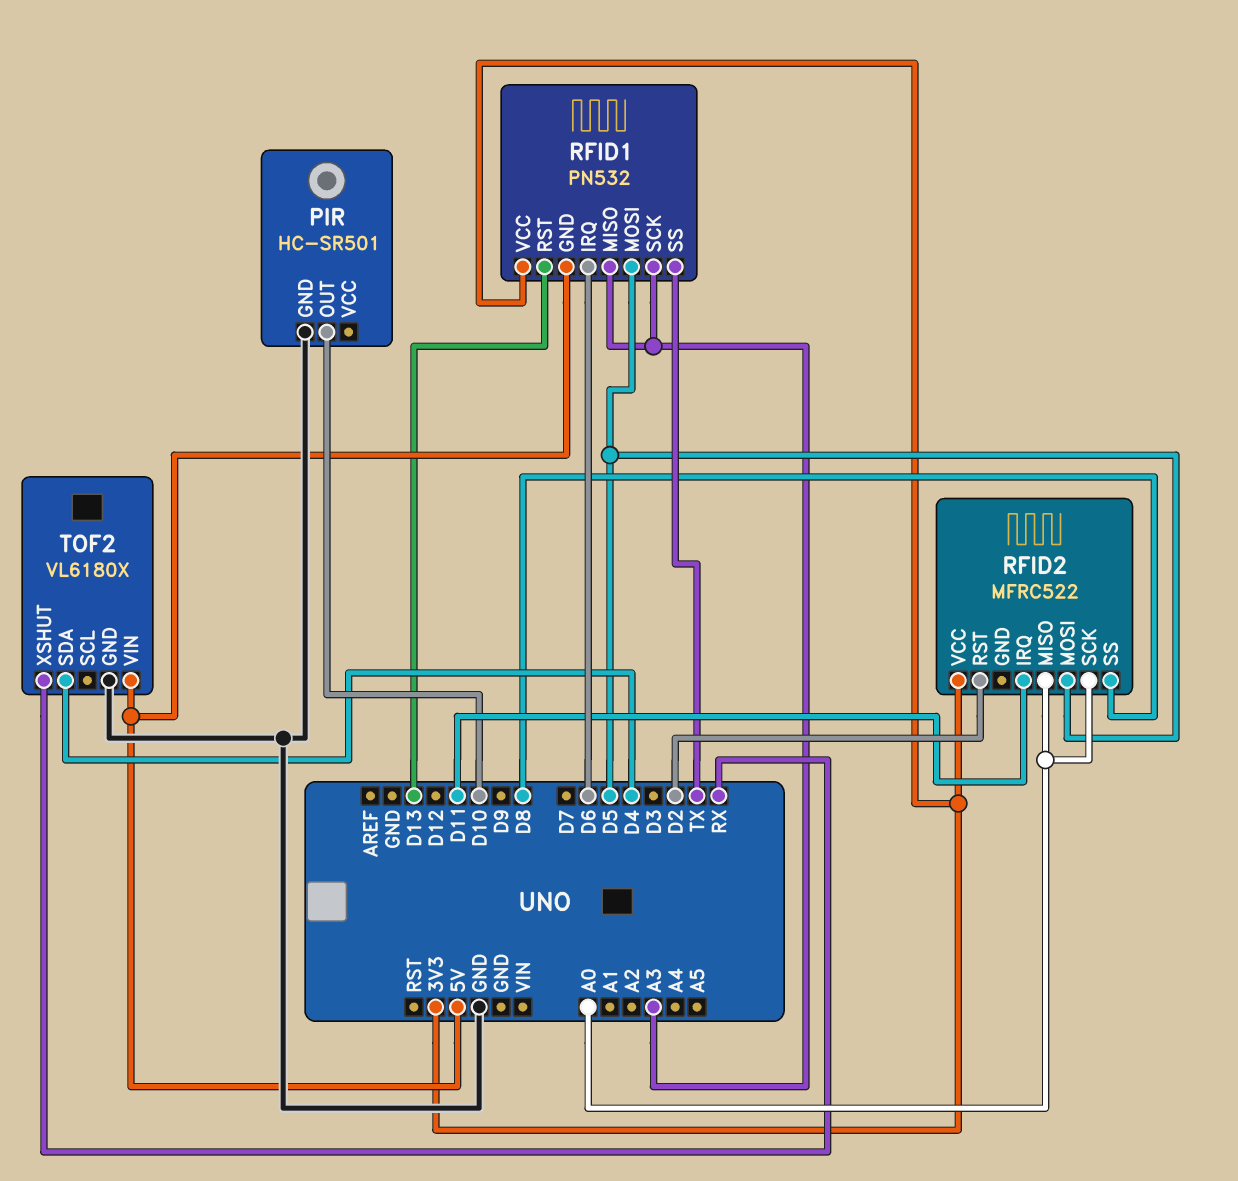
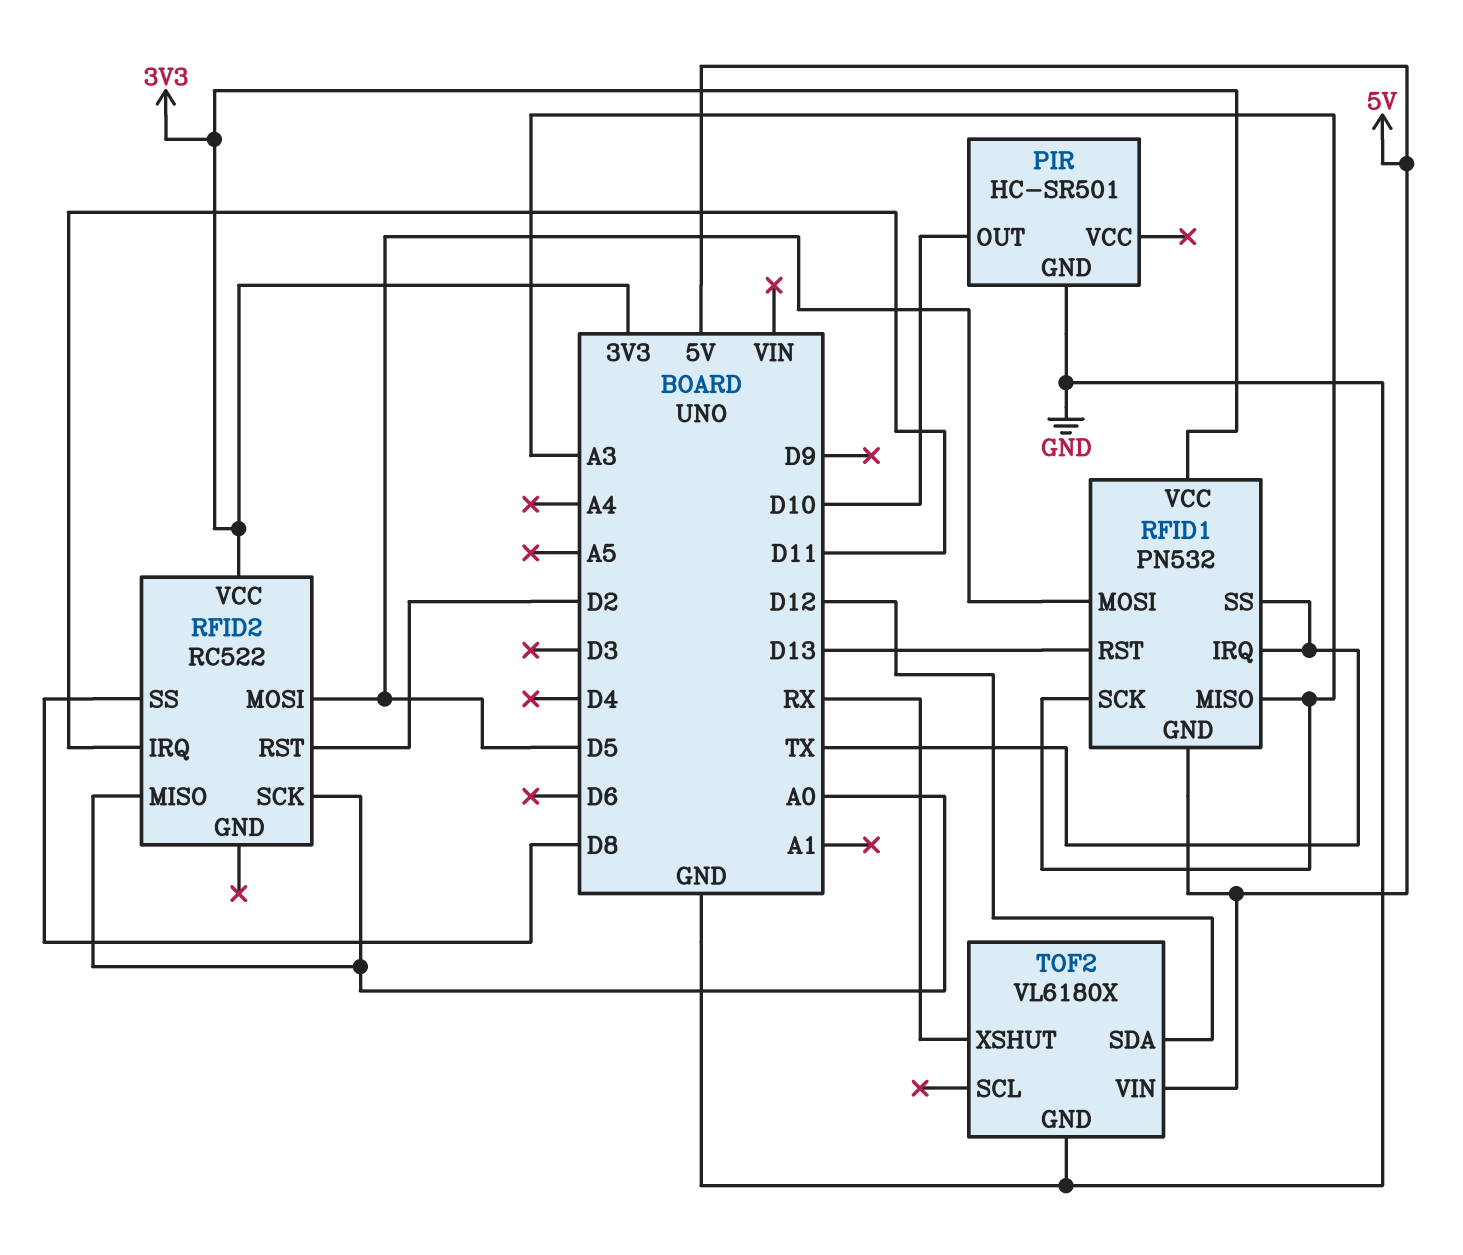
RFID1 pin IRQ: D6 -> TX
RFID2: MFRC522 -> RC522
TOF2 pin SDA: D4 -> D12

